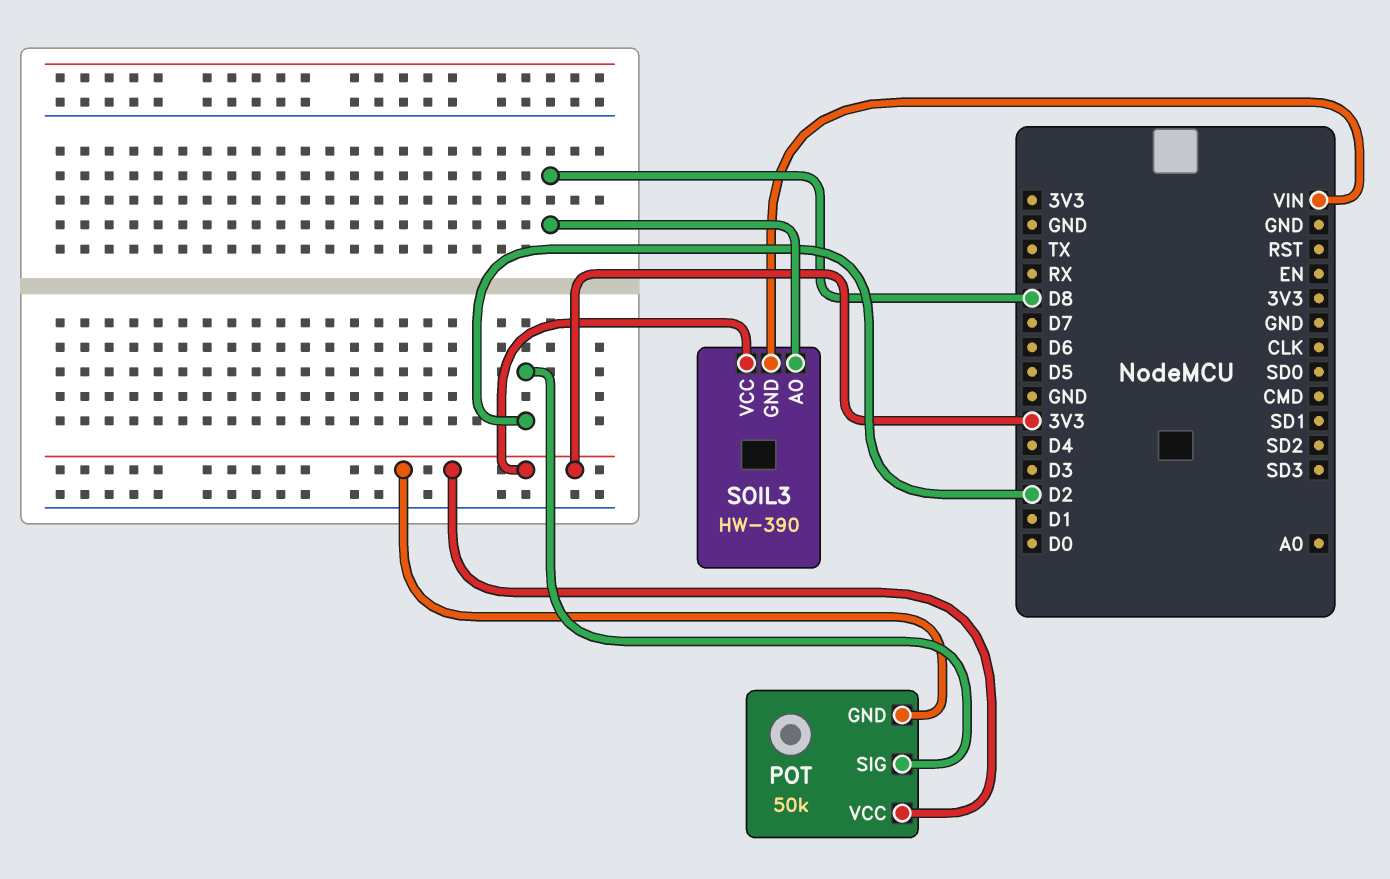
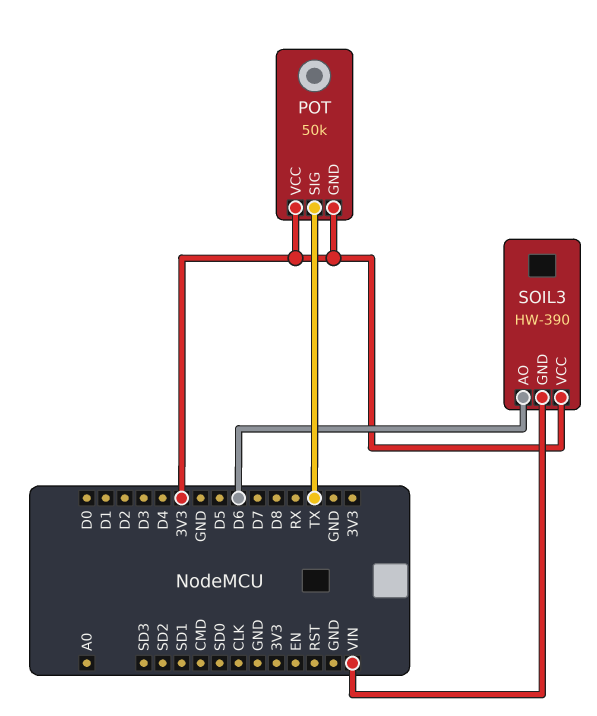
POT pin SIG: D2 -> TX
SOIL3 pin AO: D8 -> D6

